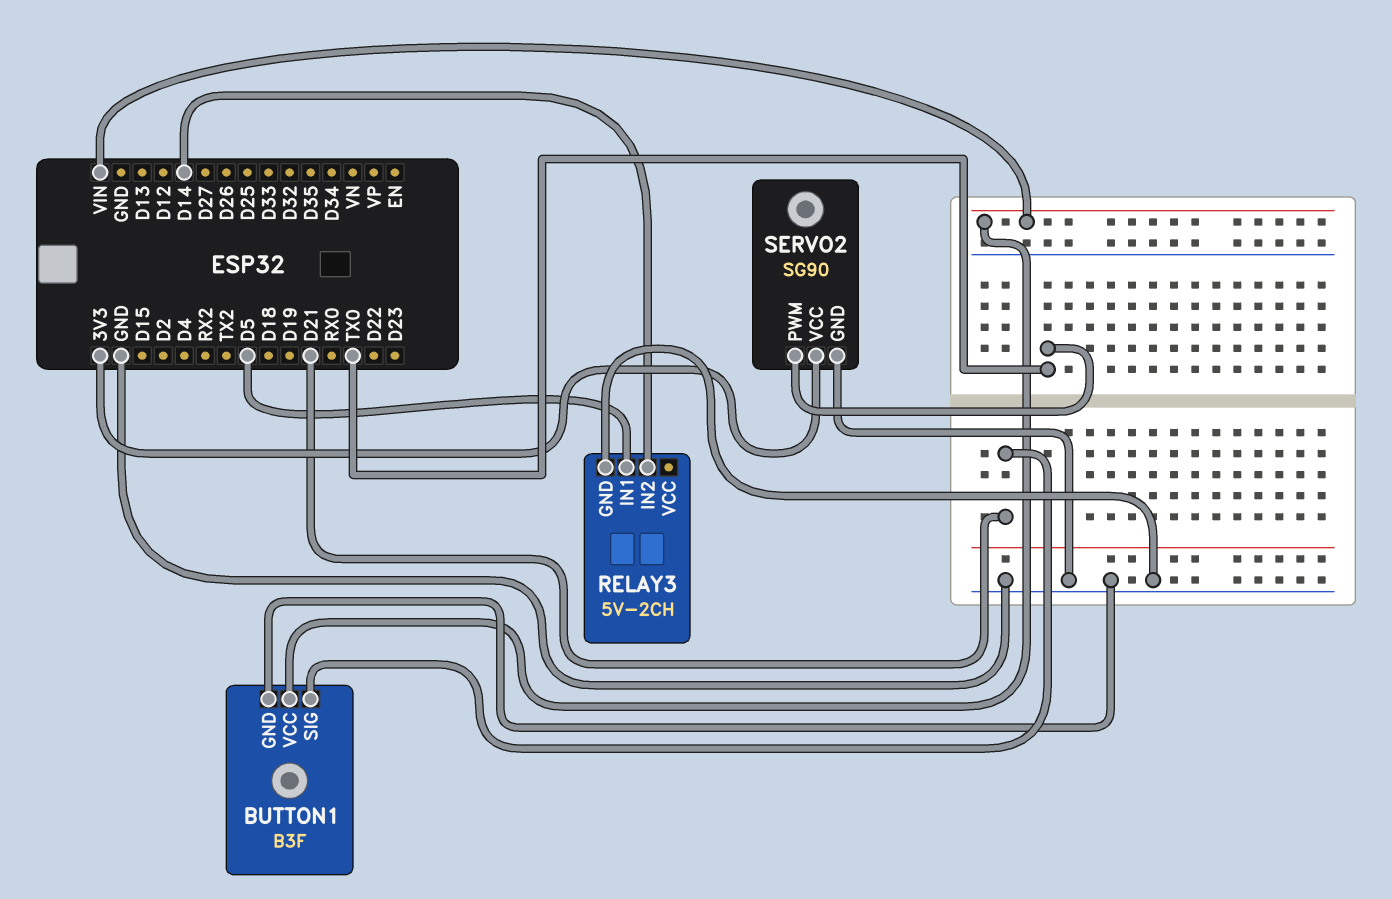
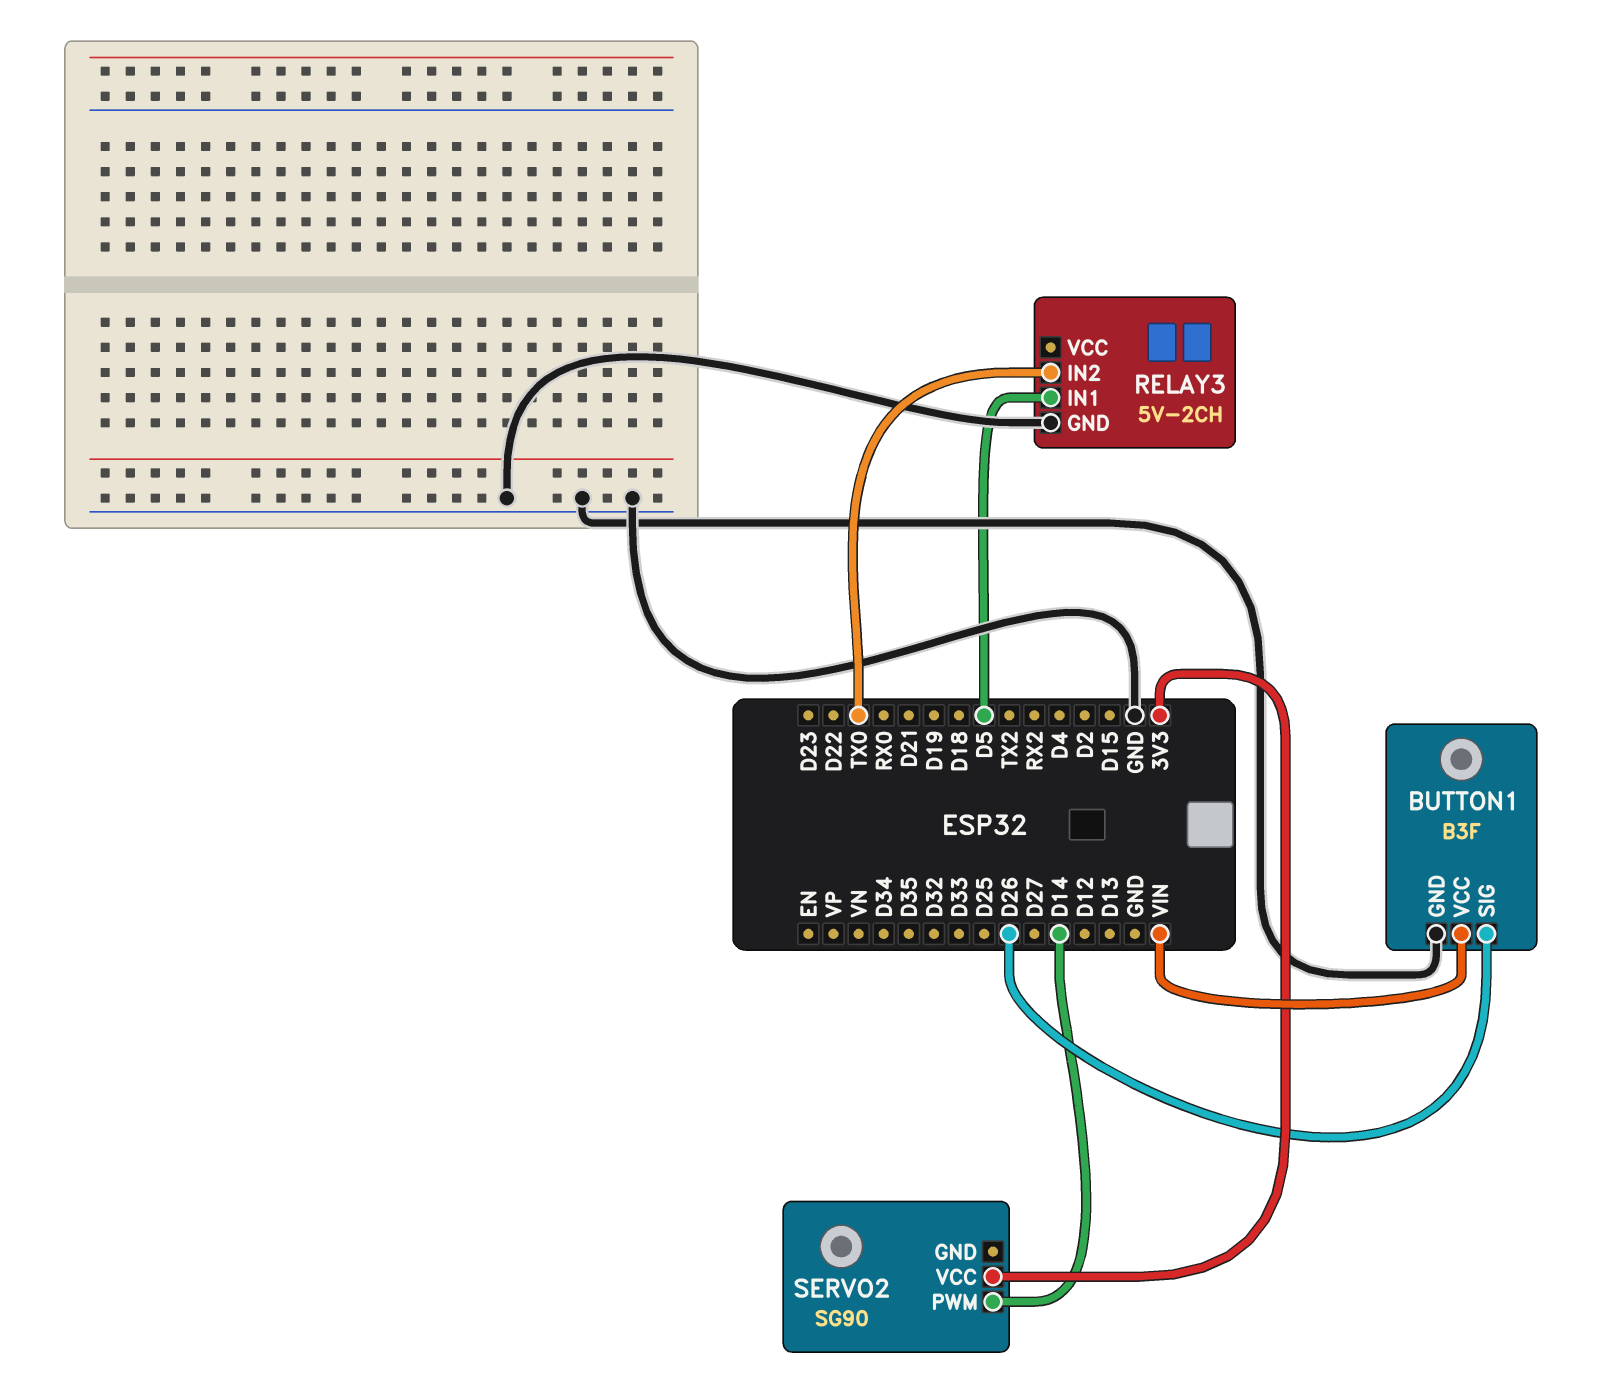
BUTTON1 pin SIG: D21 -> D26
RELAY3 pin IN2: D14 -> TX0
SERVO2 pin GND: GND -> none
SERVO2 pin PWM: TX0 -> D14

